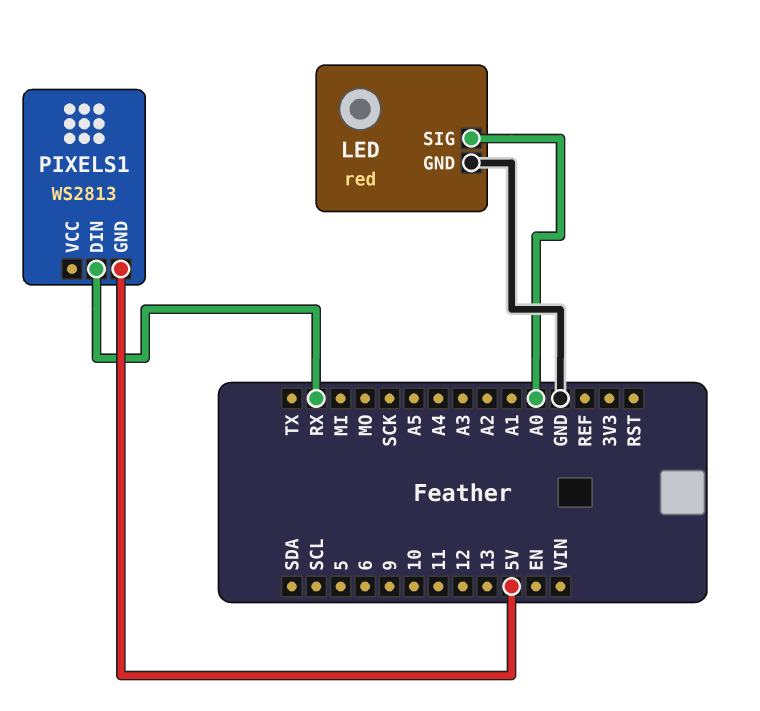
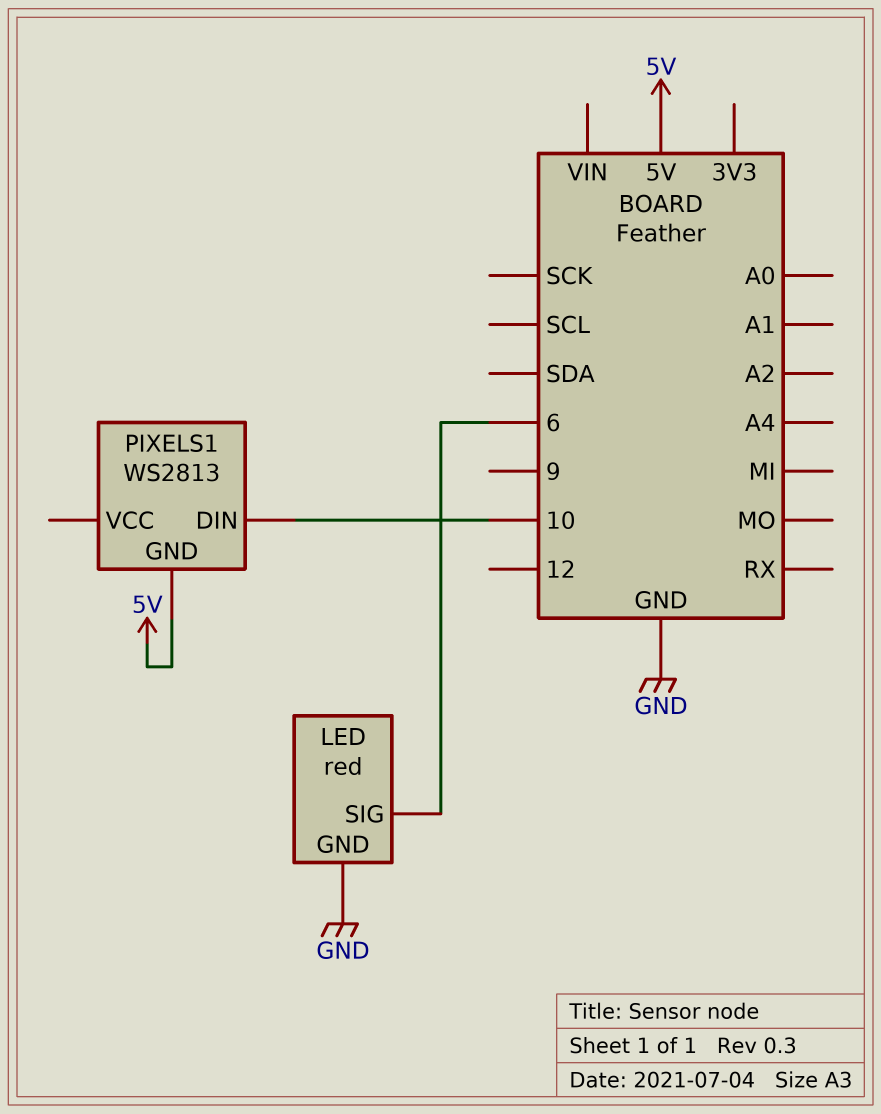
LED pin SIG: A0 -> 6
PIXELS1 pin DIN: RX -> 10

